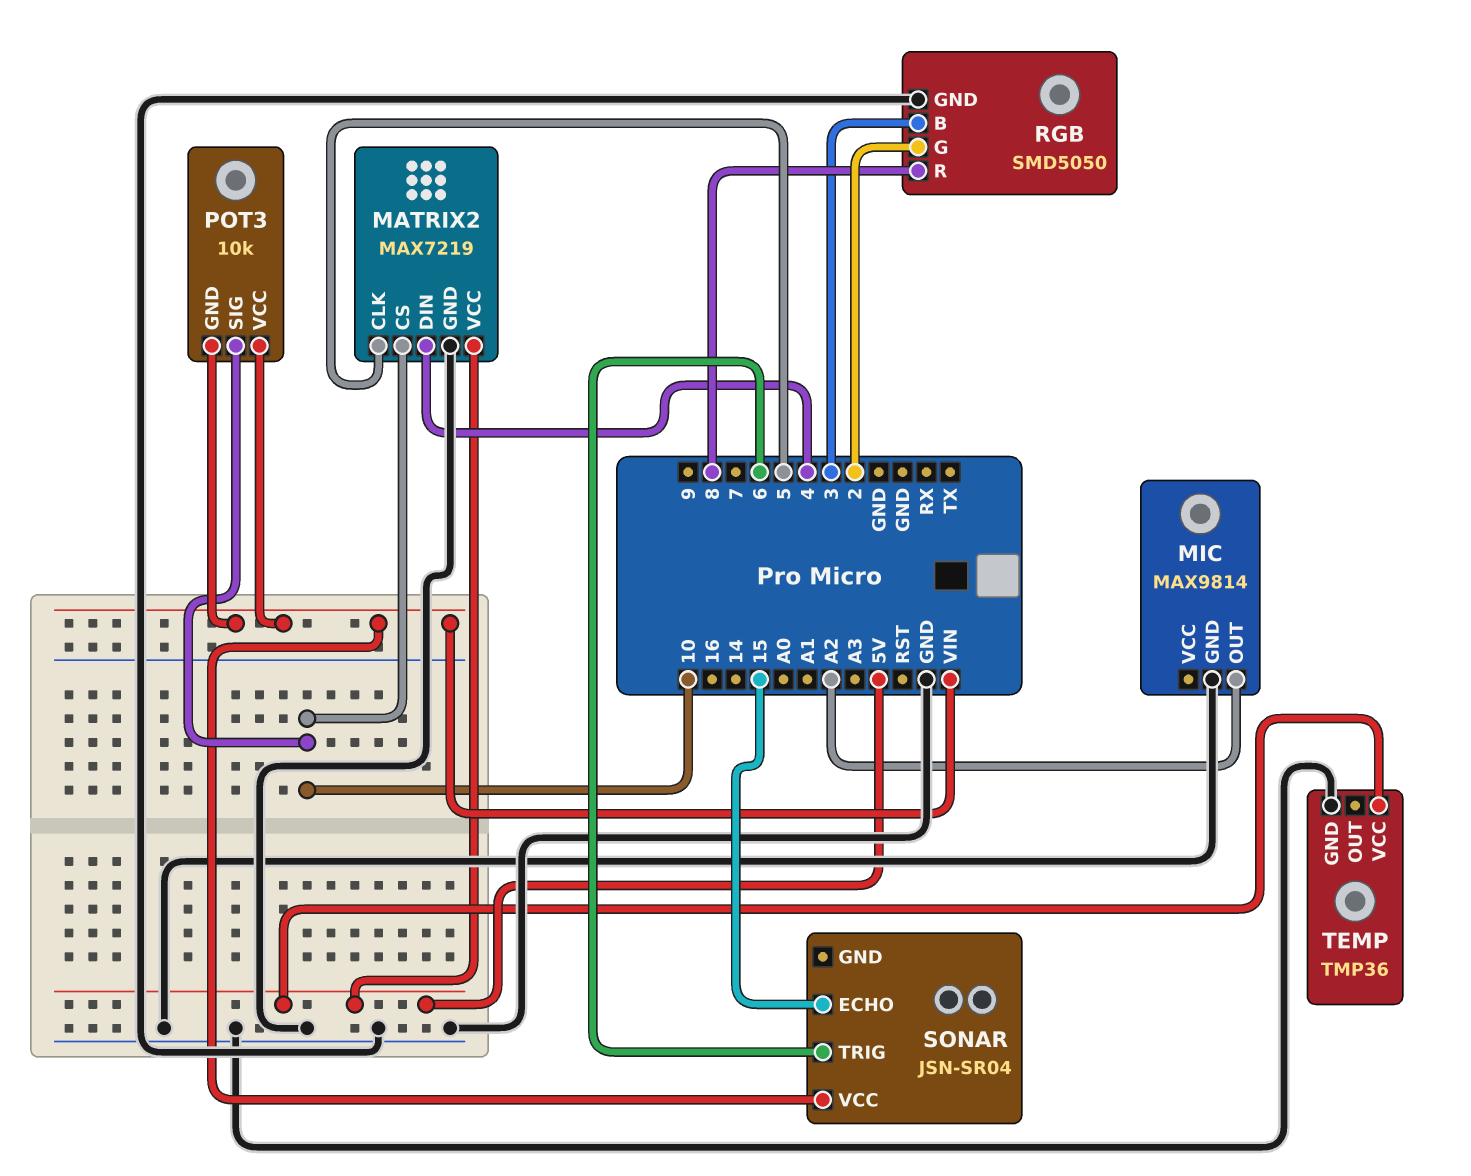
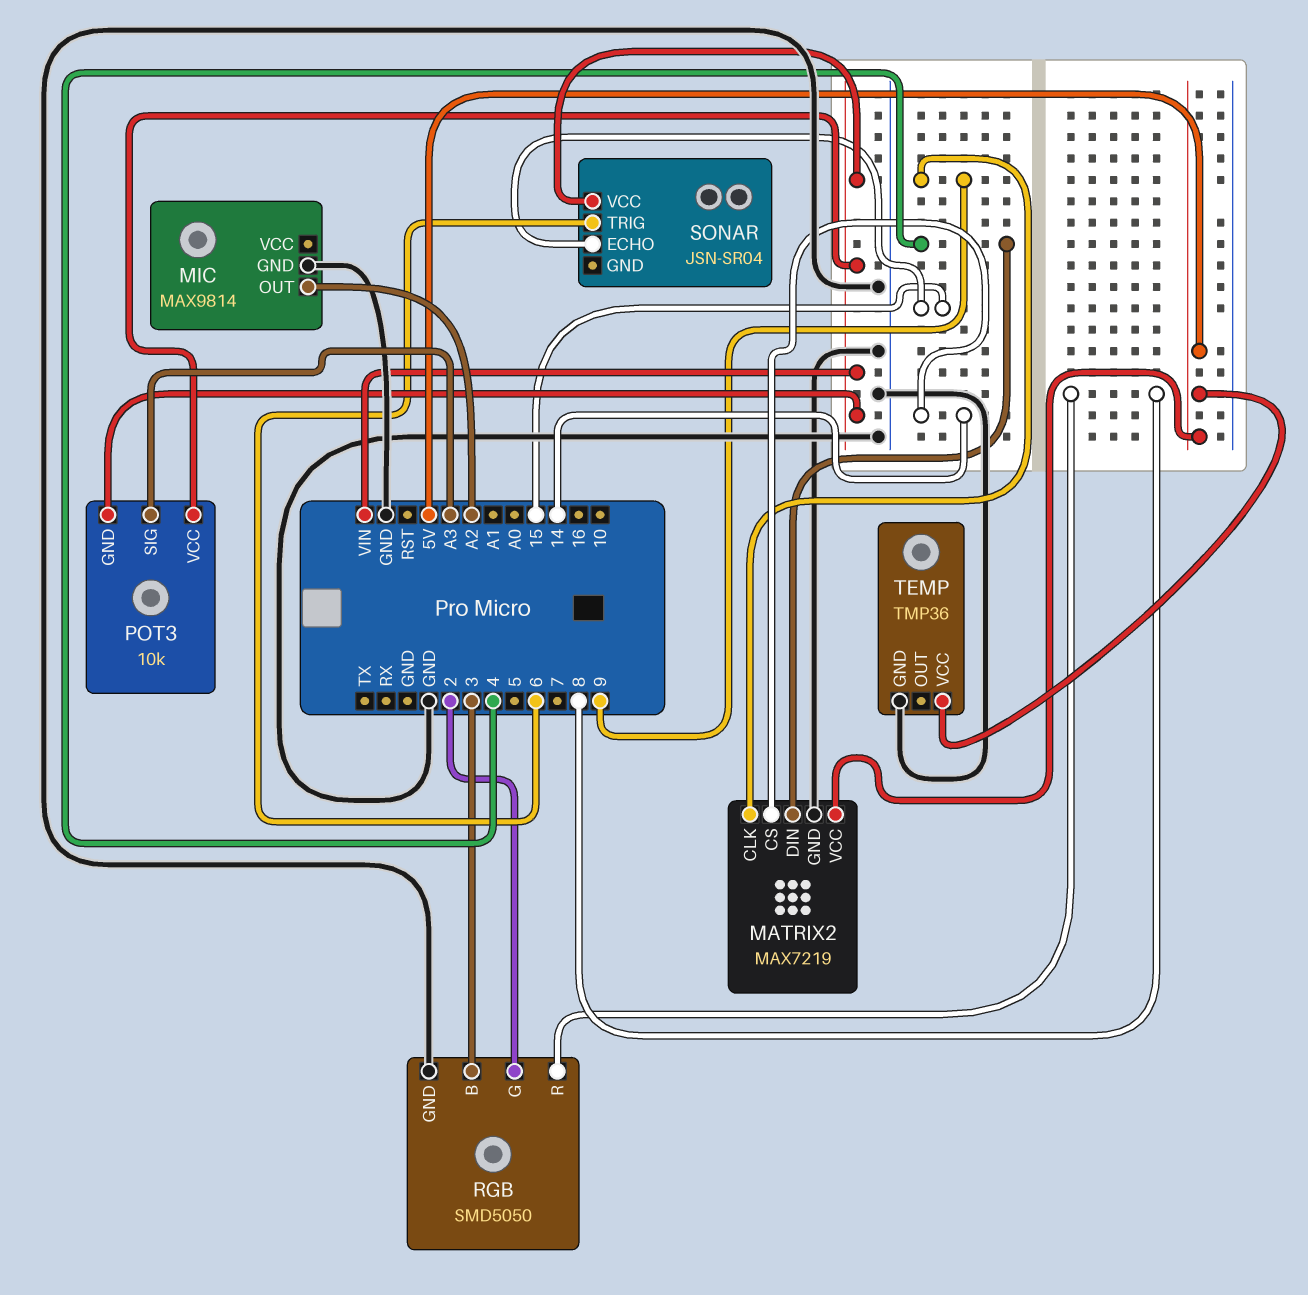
MATRIX2 pin CLK: 5 -> 9
MATRIX2 pin CS: 10 -> 14
POT3 pin SIG: 10 -> A3

